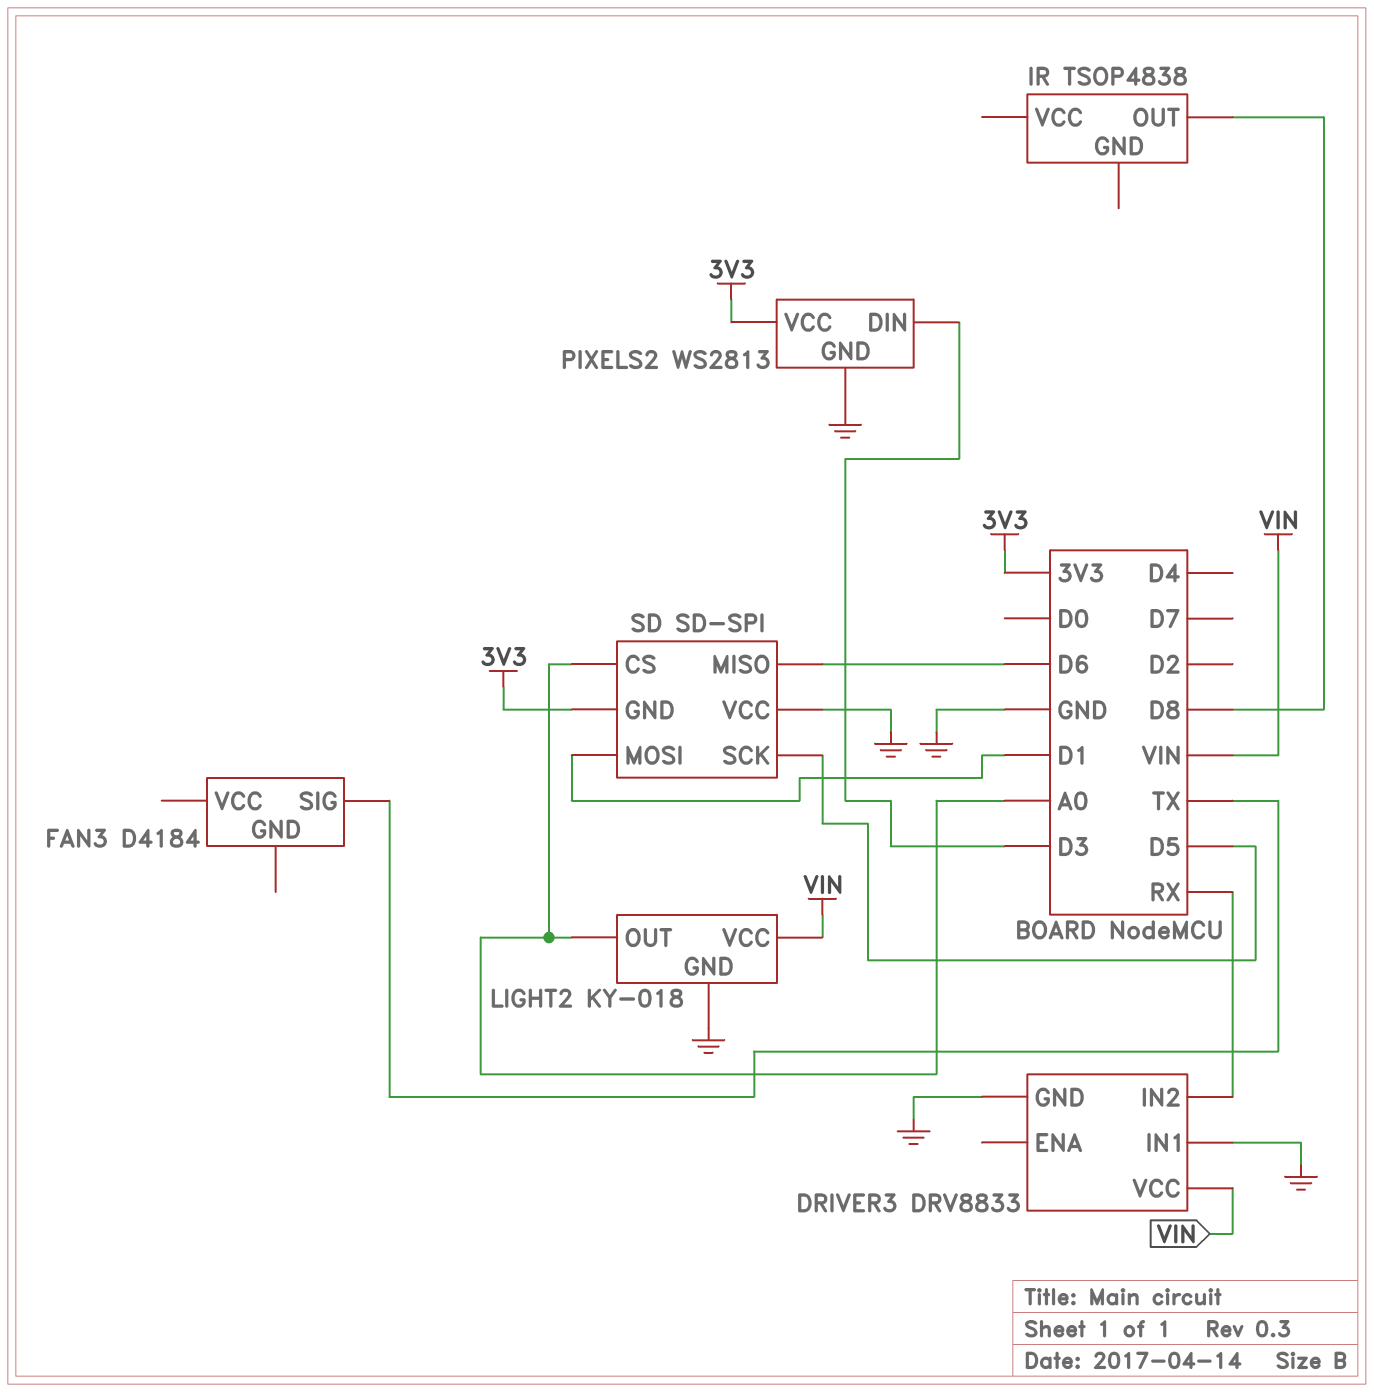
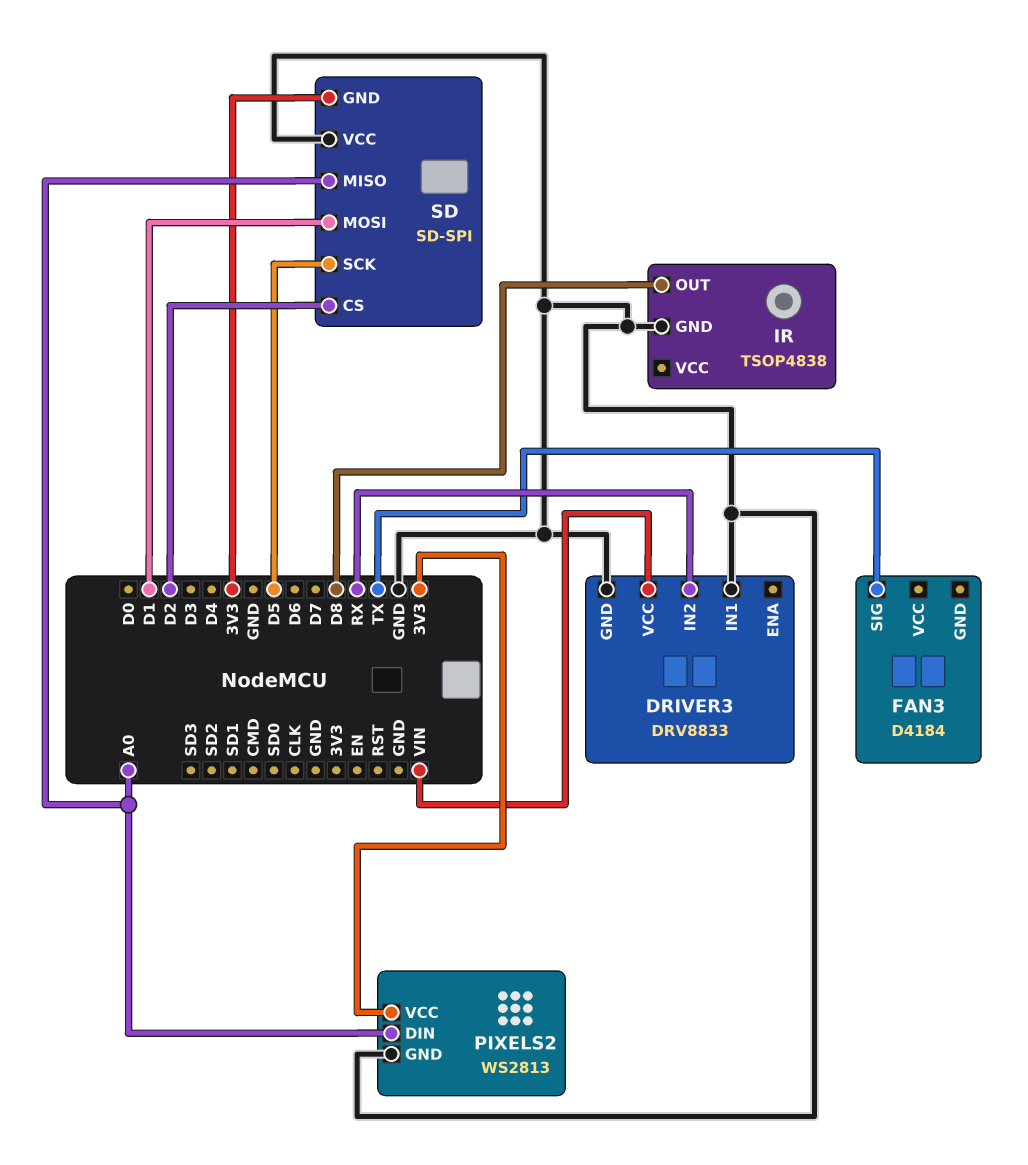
IR pin GND: none -> GND
LIGHT2: KY-018 -> none
LIGHT2 pin GND: GND -> none
LIGHT2 pin OUT: A0 -> none
LIGHT2 pin VCC: VIN -> none
PIXELS2 pin DIN: D3 -> A0
SD pin CS: A0 -> D2
SD pin MISO: D6 -> A0

